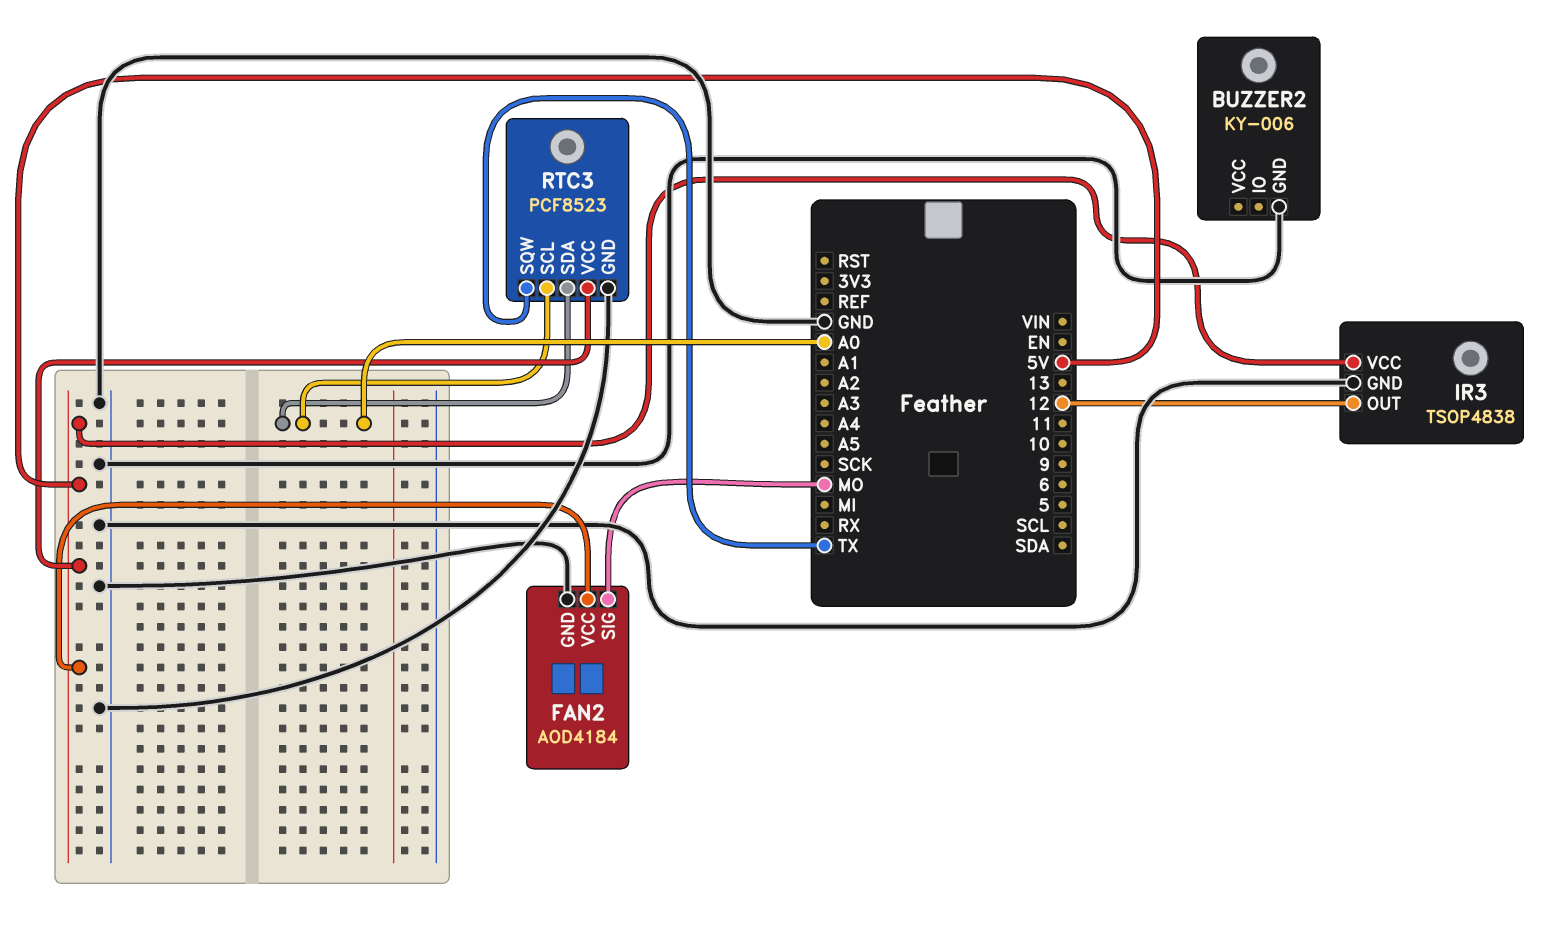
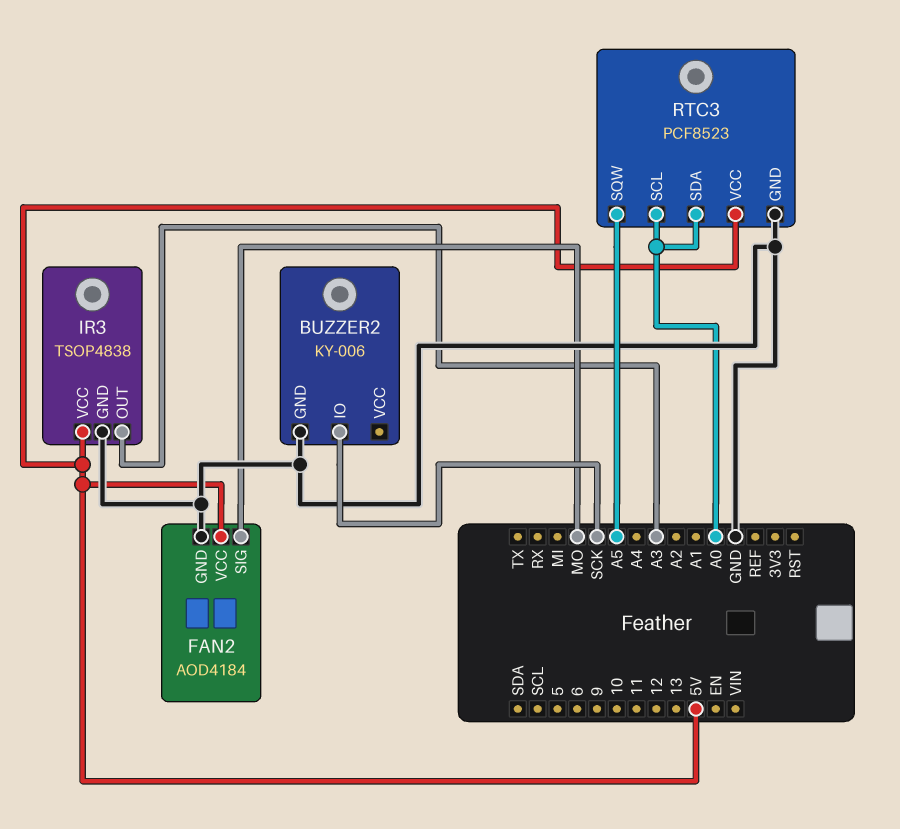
BUZZER2 pin IO: none -> SCK
IR3 pin OUT: 12 -> A3
RTC3 pin SQW: TX -> A5

